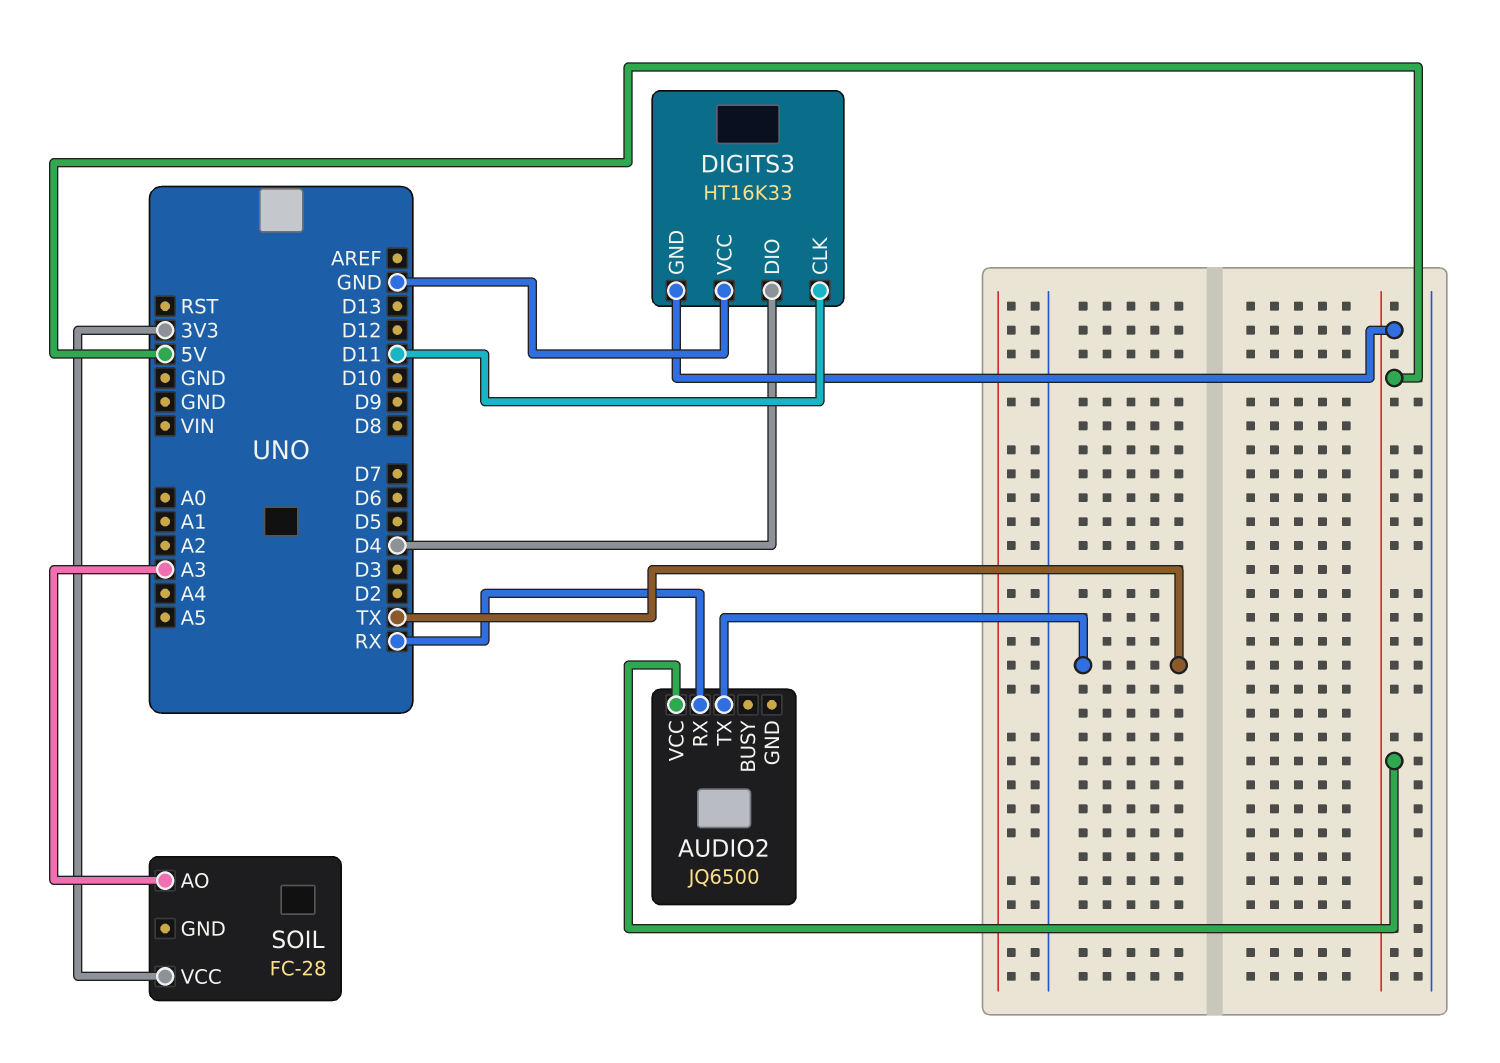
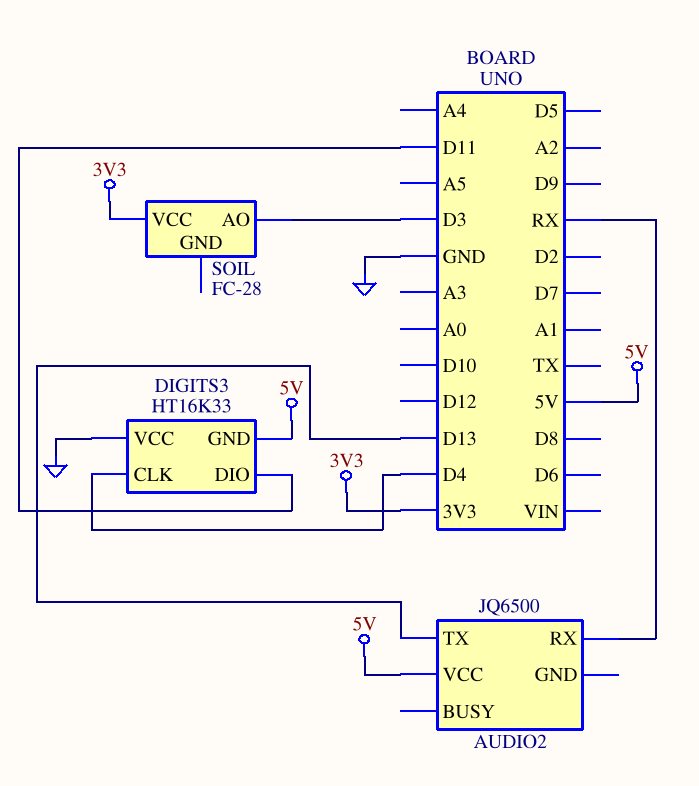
AUDIO2 pin TX: TX -> D13
DIGITS3 pin CLK: D11 -> D4
DIGITS3 pin DIO: D4 -> D11
SOIL pin AO: A3 -> D3

